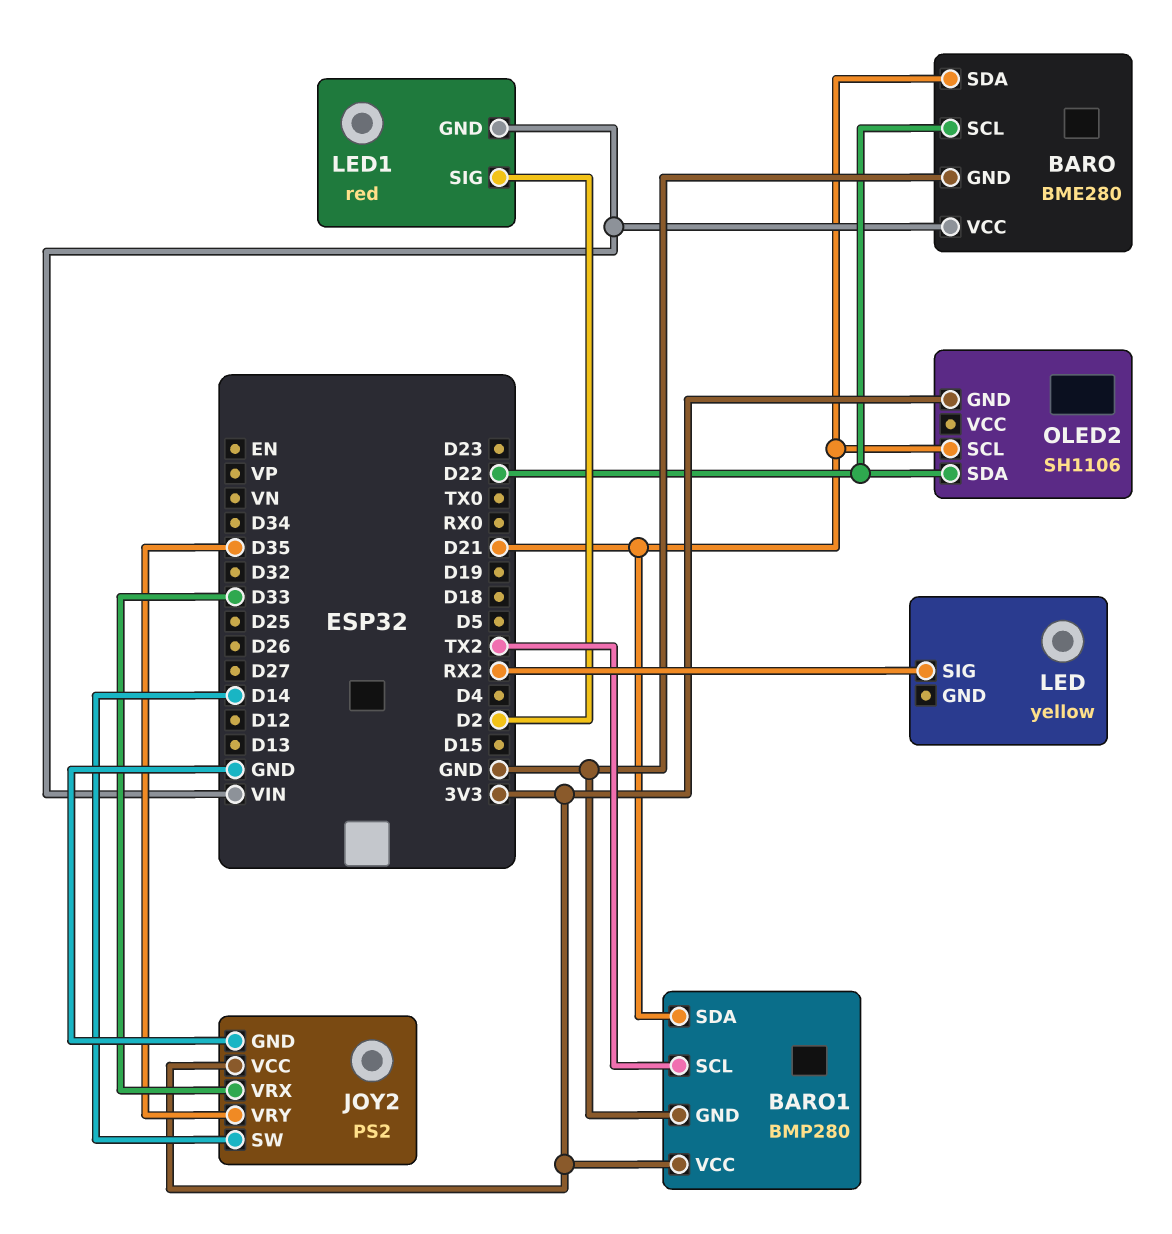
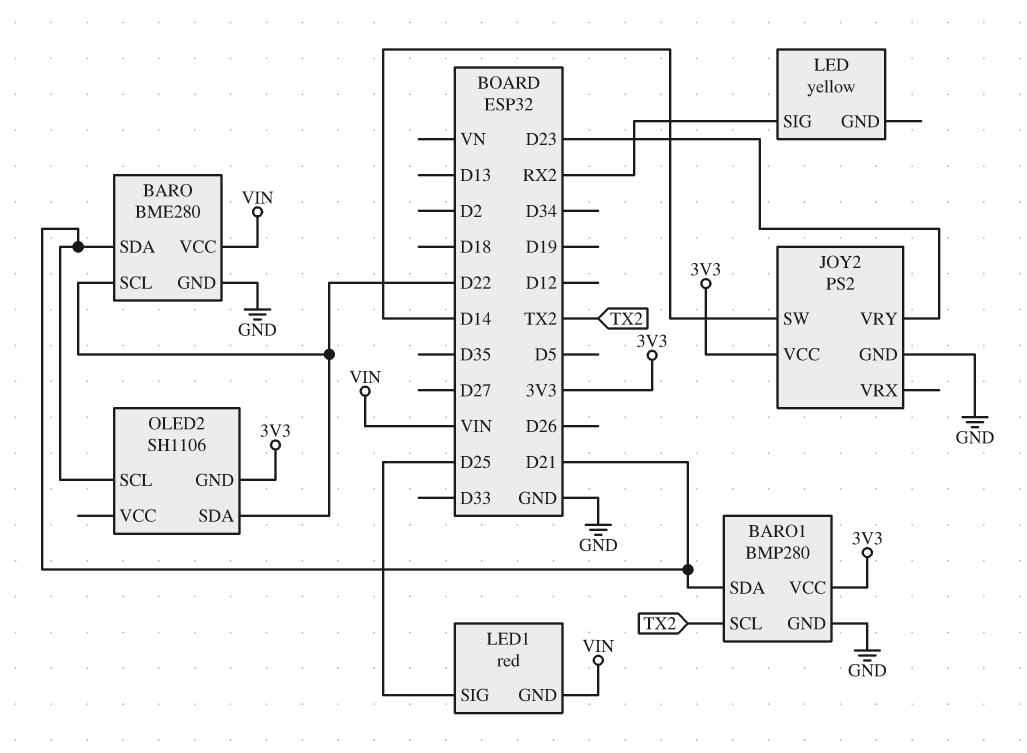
JOY2 pin VRX: D33 -> none
JOY2 pin VRY: D35 -> D23
LED1 pin SIG: D2 -> D25

